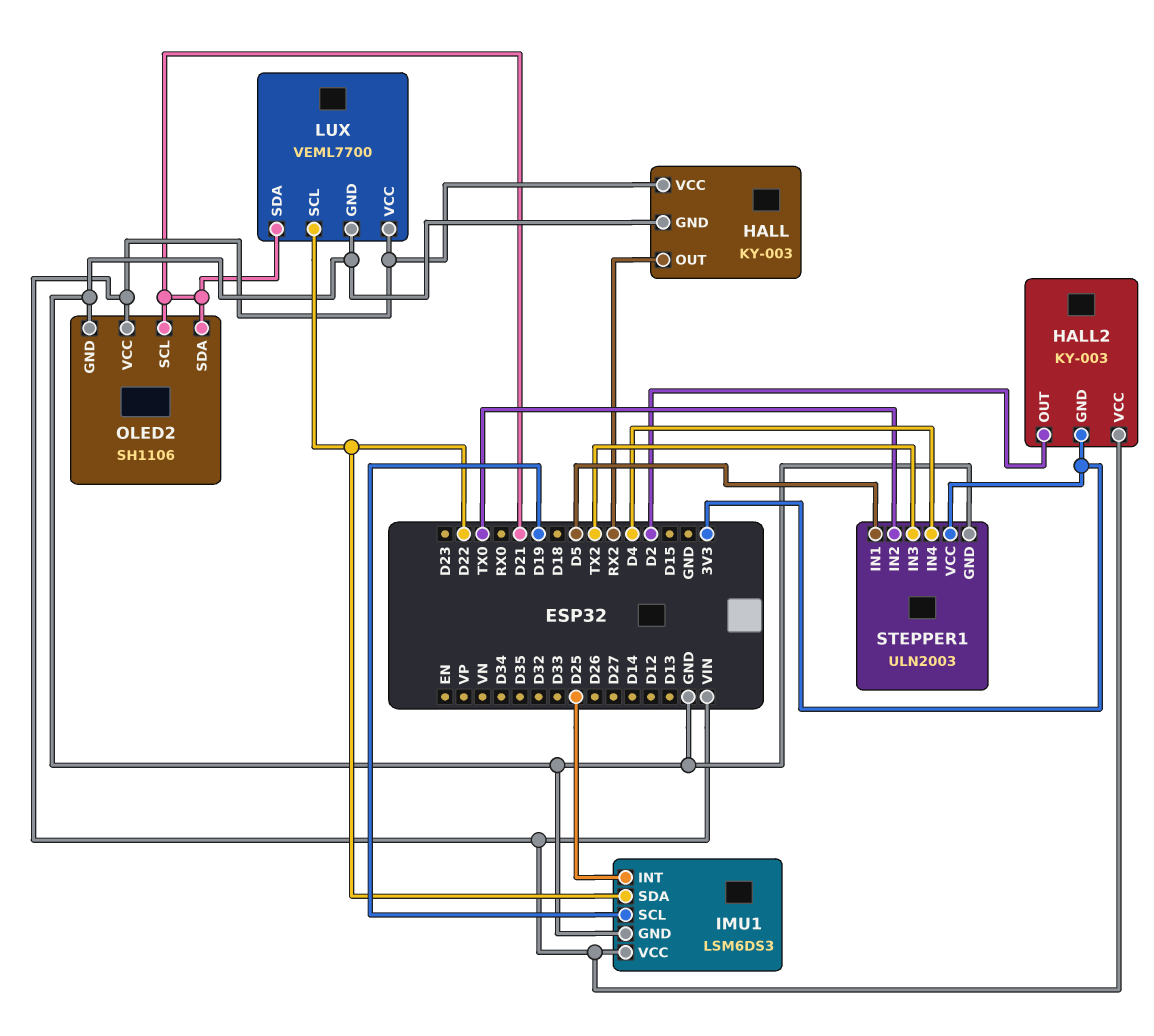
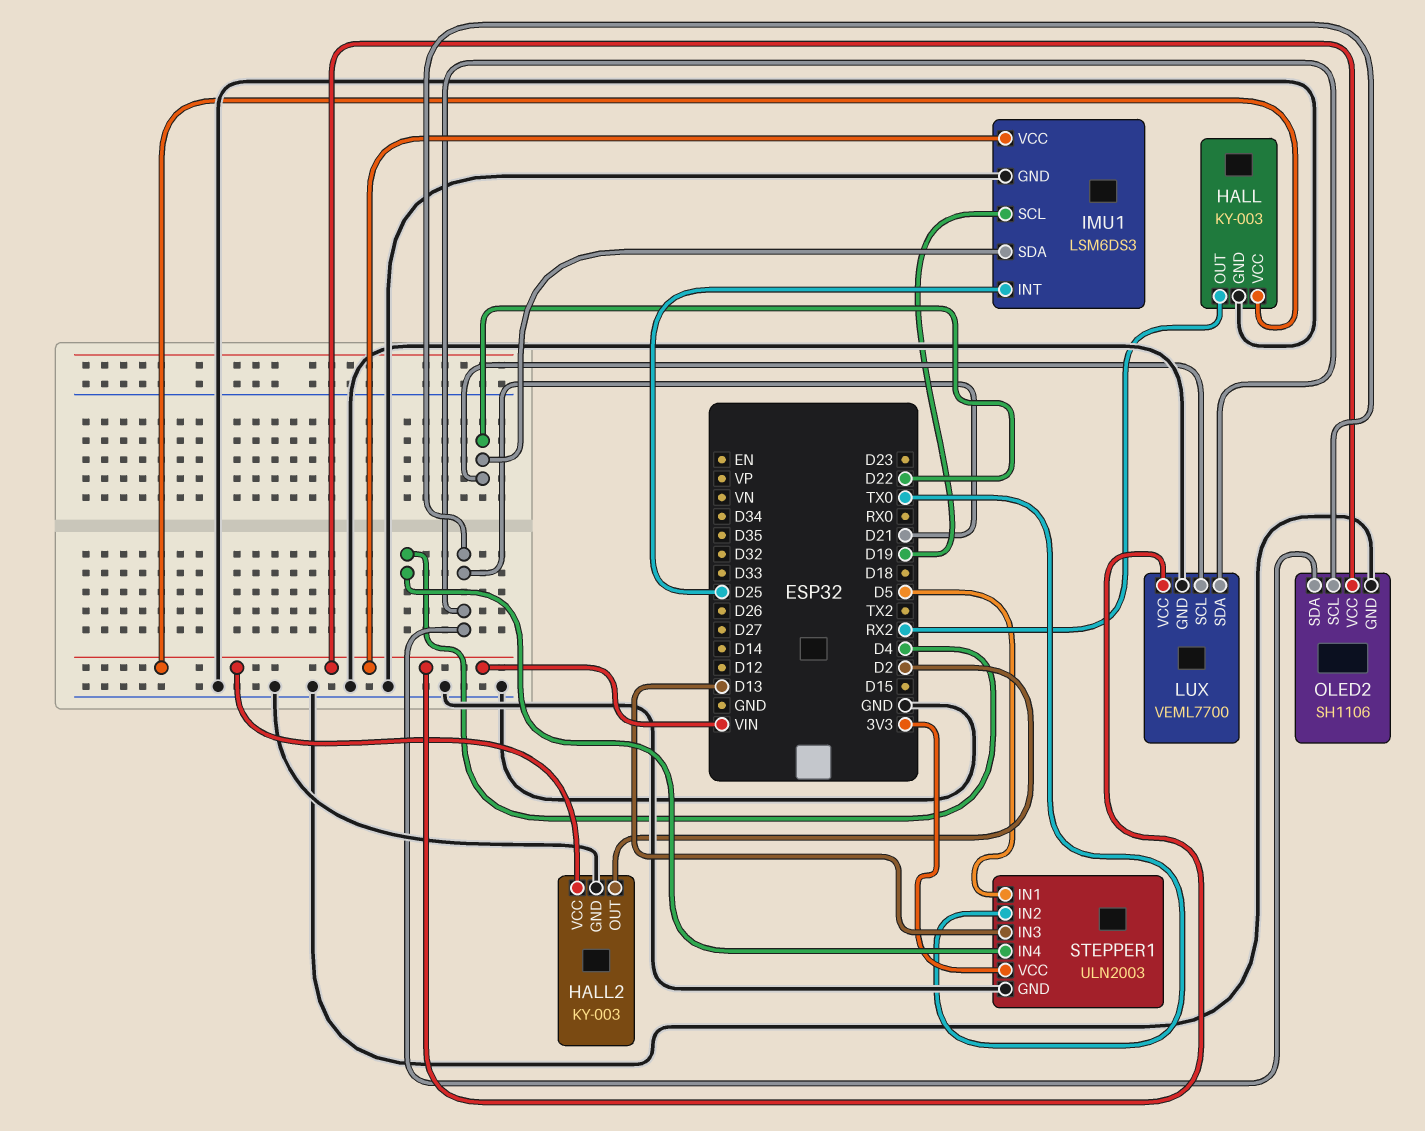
HALL2 pin GND: 3V3 -> GND
STEPPER1 pin IN3: TX2 -> D13

